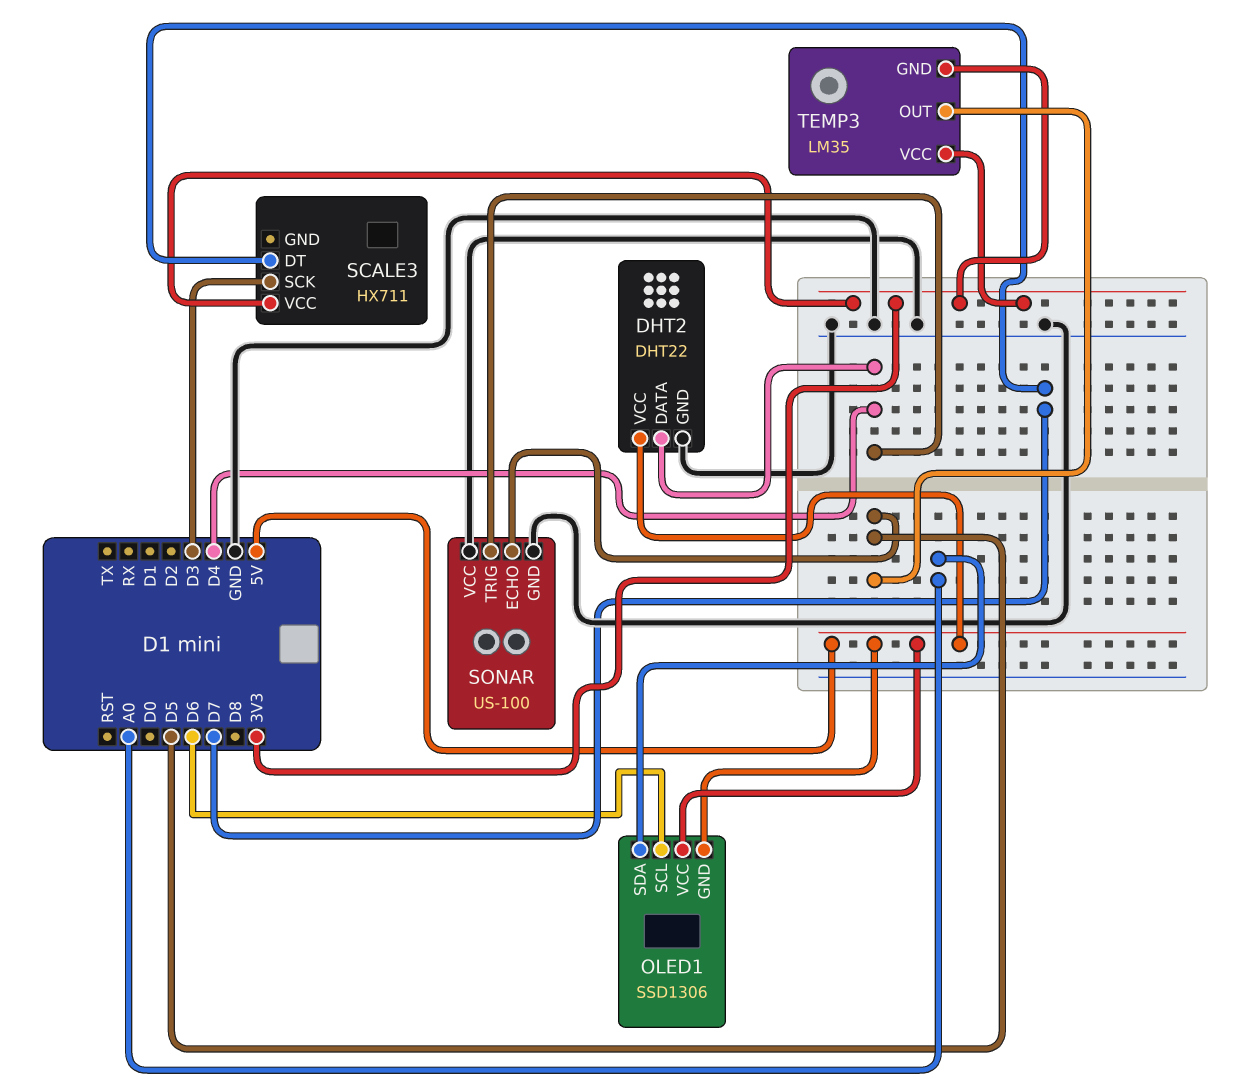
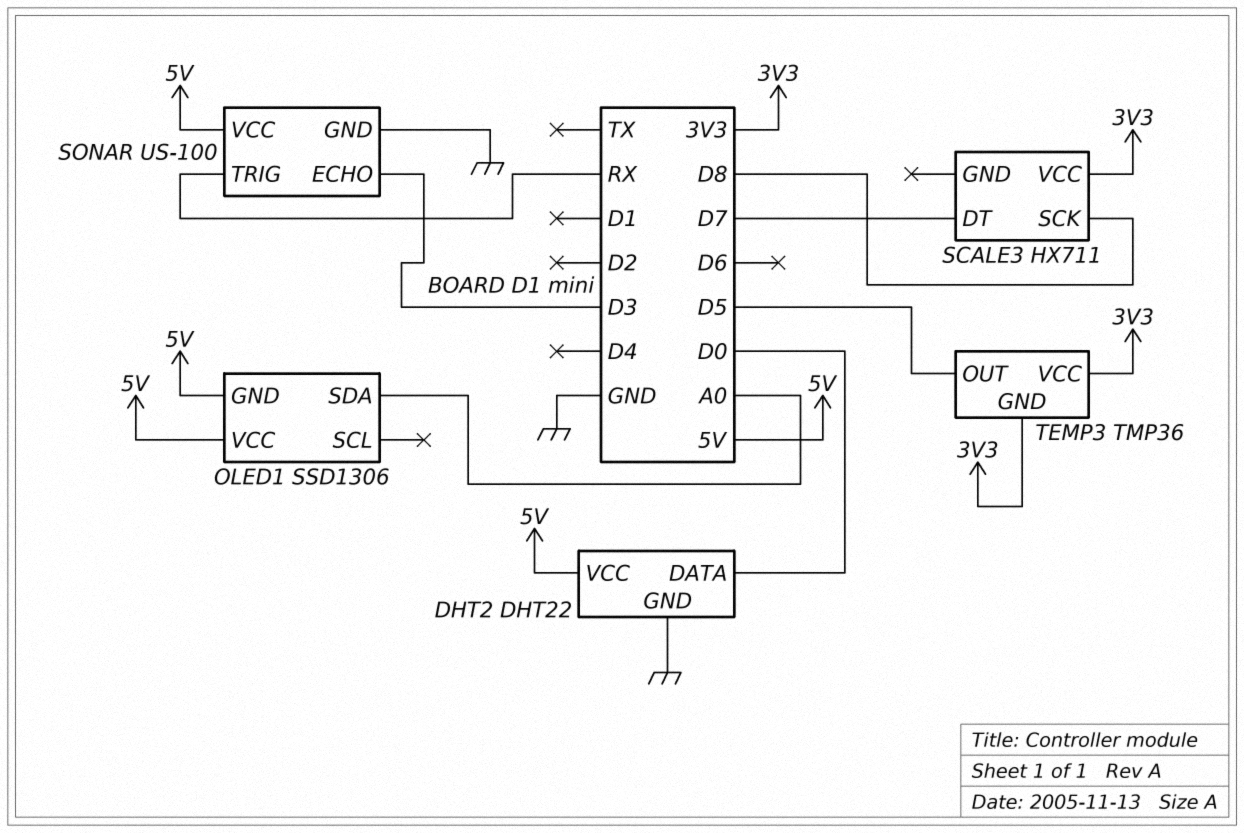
DHT2 pin DATA: D4 -> D0
OLED1 pin SCL: D6 -> none
SCALE3 pin SCK: D3 -> D8
SONAR pin ECHO: D5 -> D3
SONAR pin TRIG: D4 -> RX
SONAR pin VCC: GND -> 5V
TEMP3: LM35 -> TMP36

